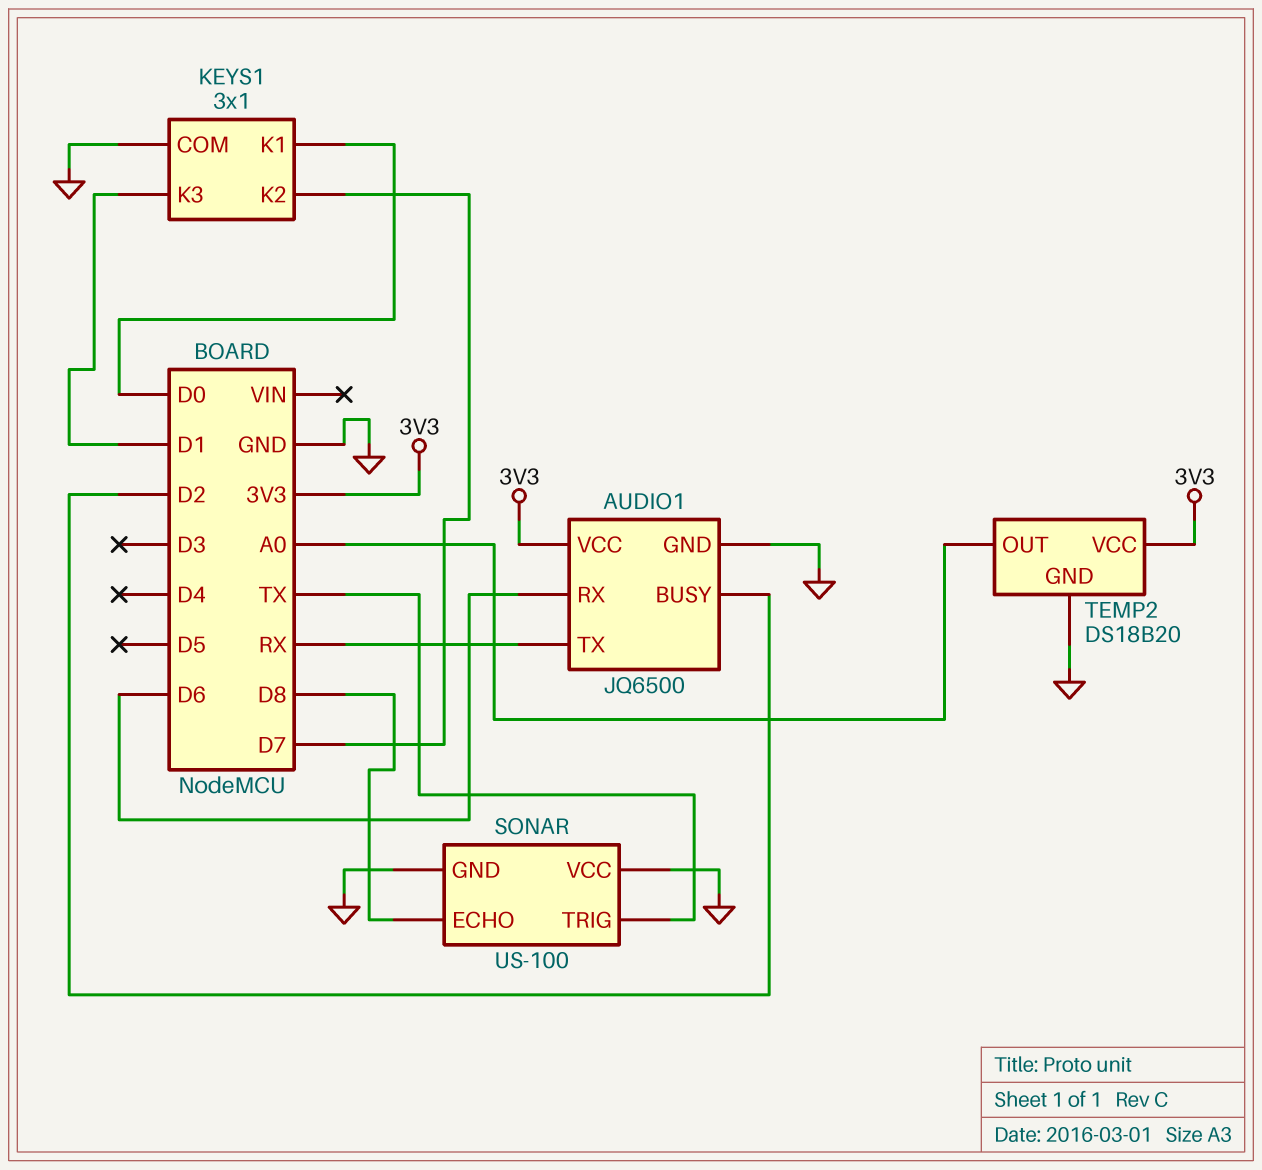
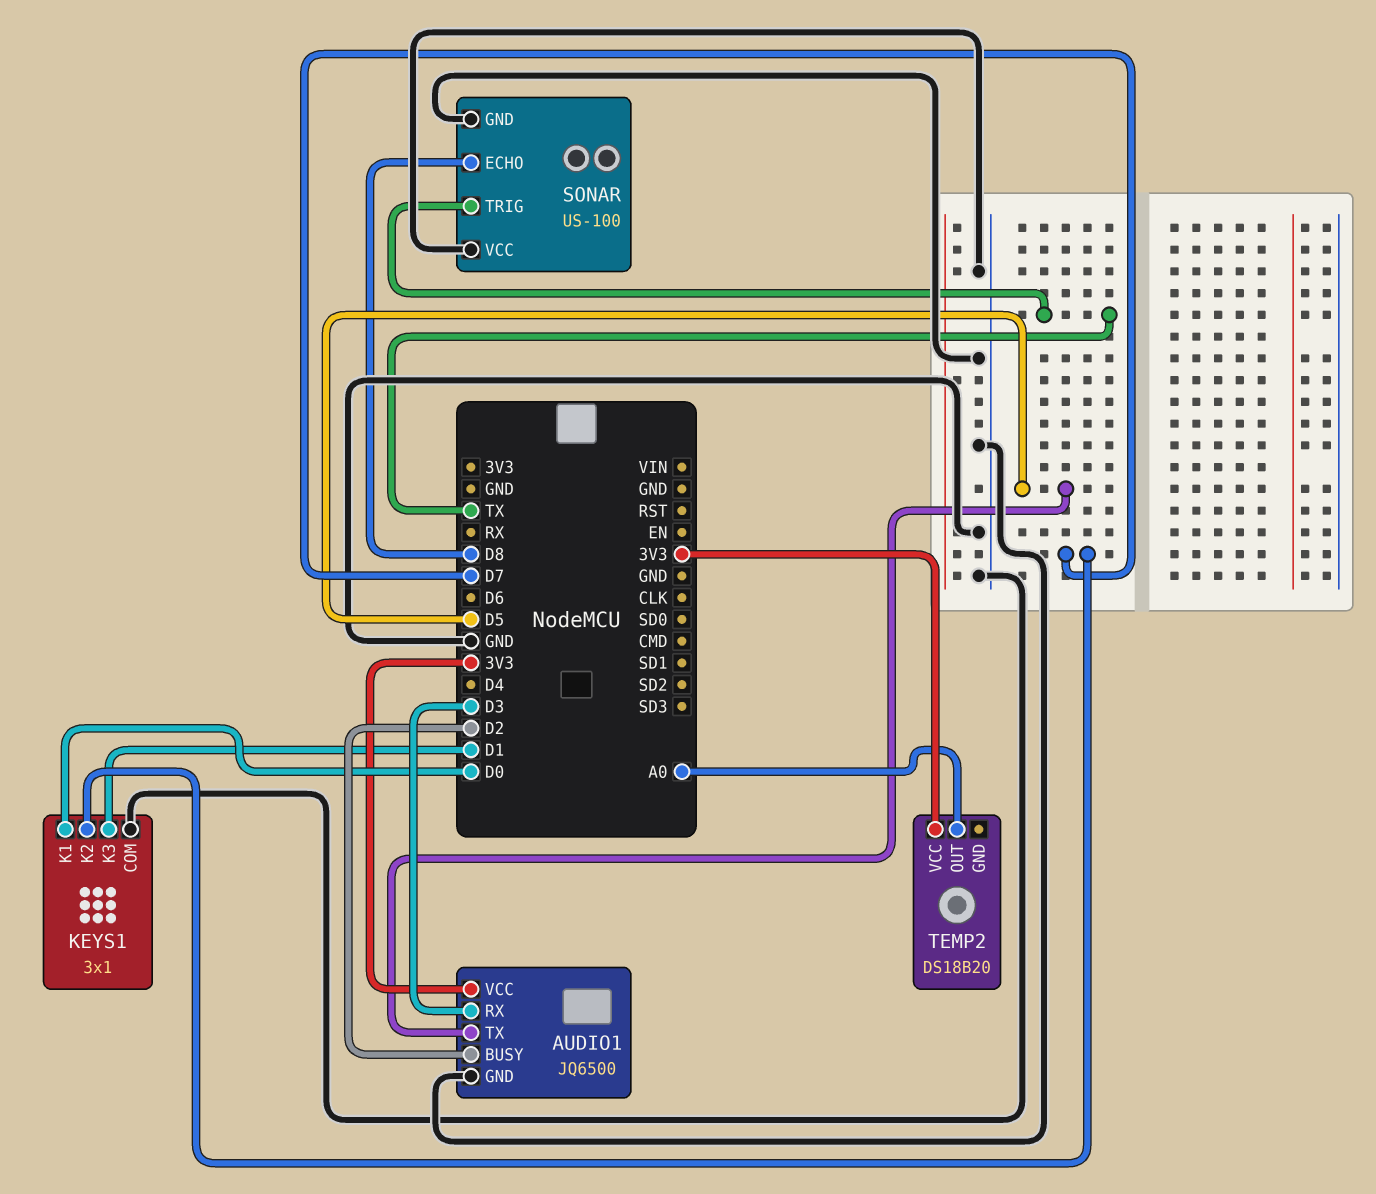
AUDIO1 pin RX: D6 -> D3
AUDIO1 pin TX: RX -> D5
TEMP2 pin GND: GND -> none

